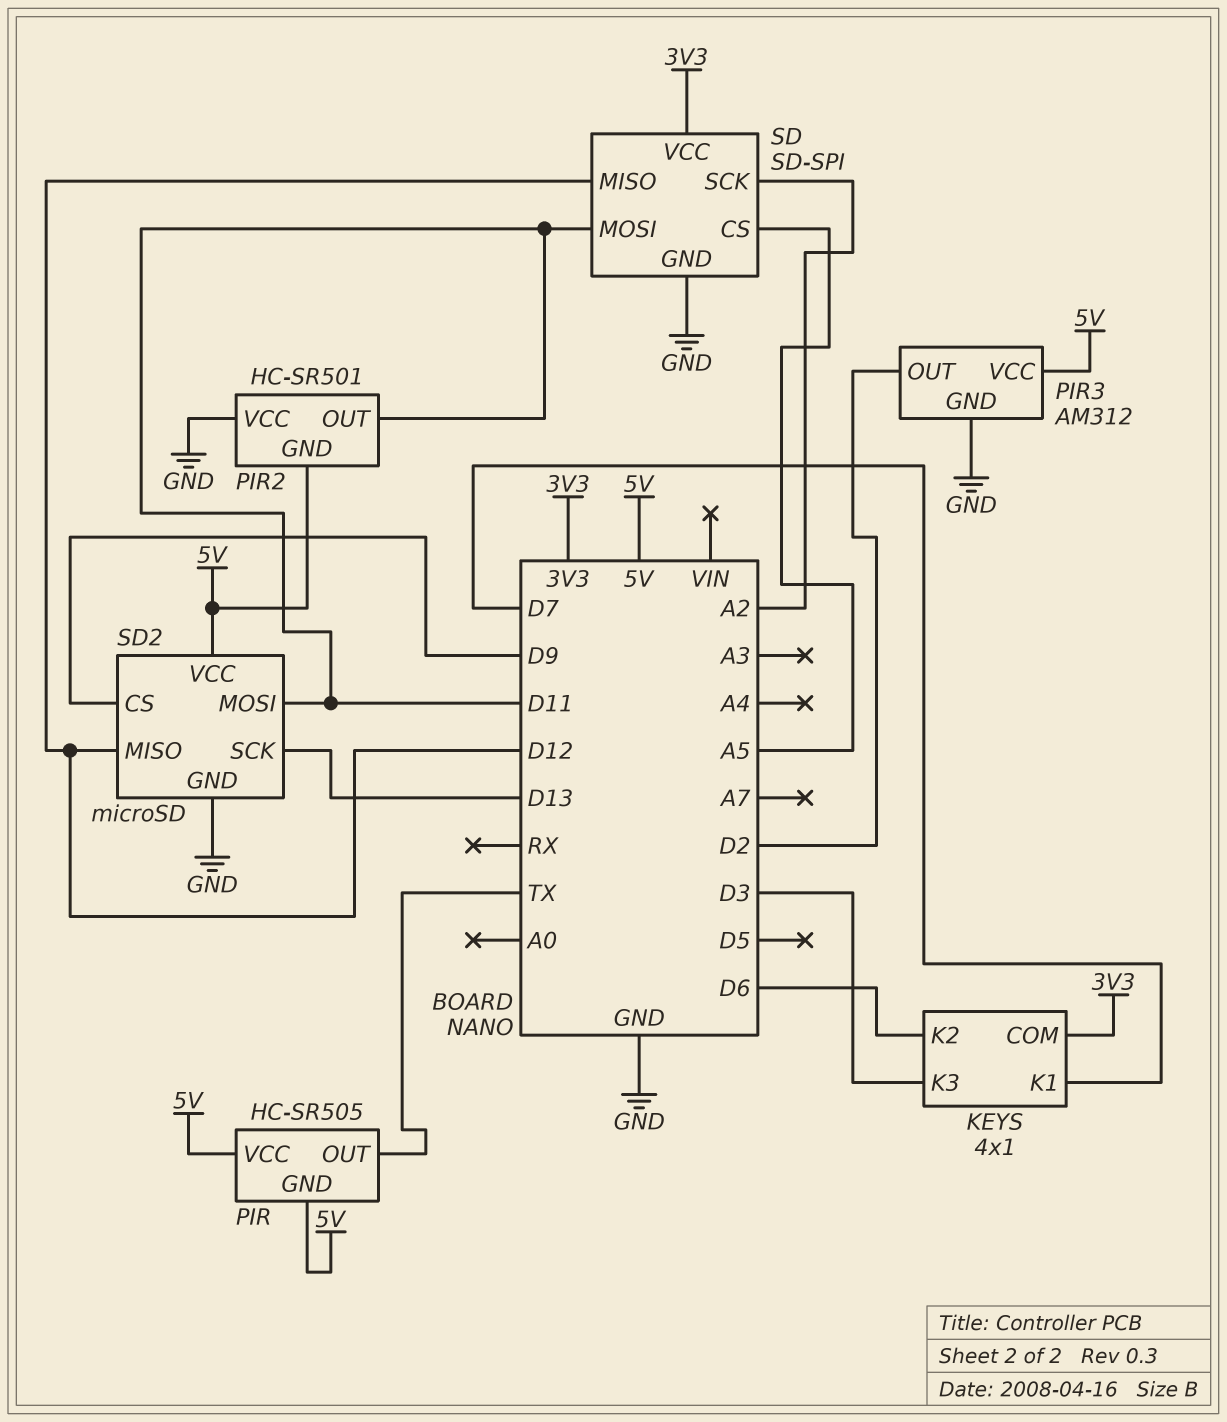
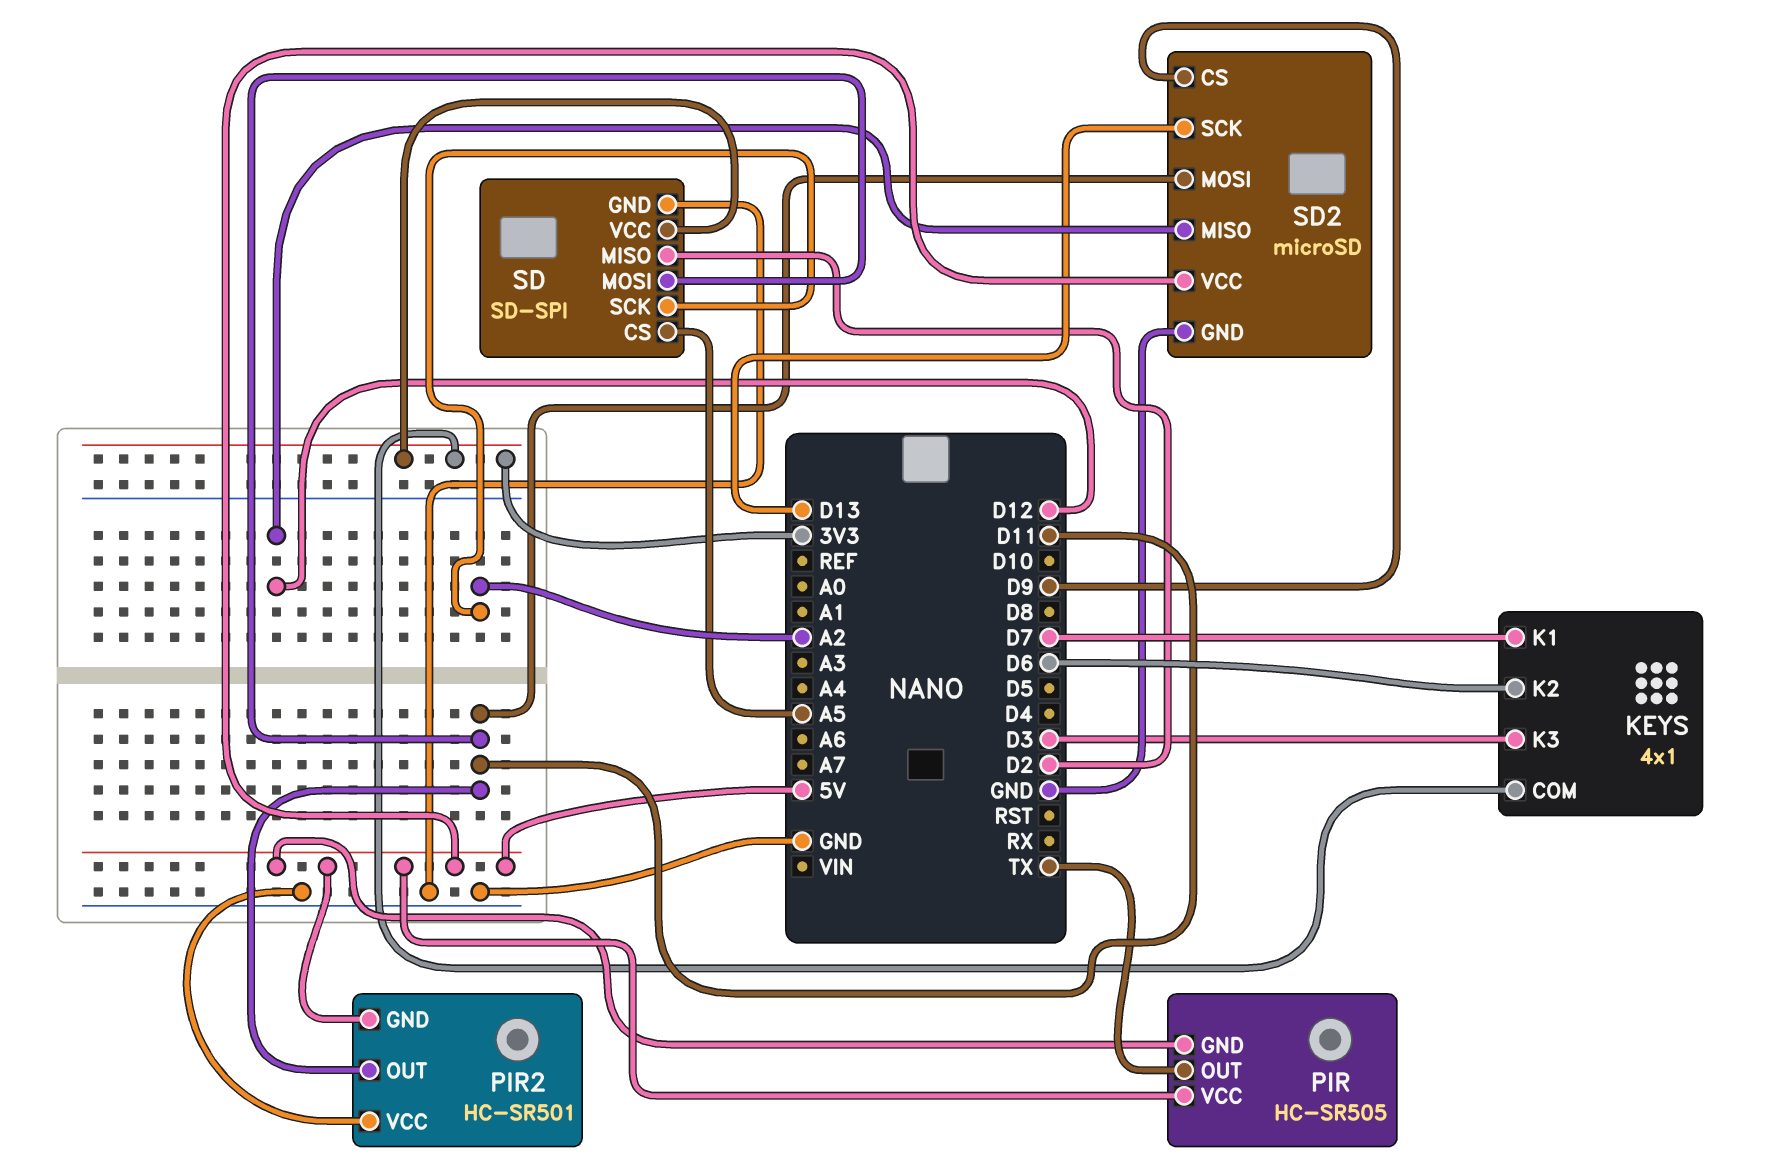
PIR3: AM312 -> none
PIR3 pin GND: GND -> none
PIR3 pin OUT: D2 -> none
PIR3 pin VCC: 5V -> none
SD pin MISO: D12 -> D2

